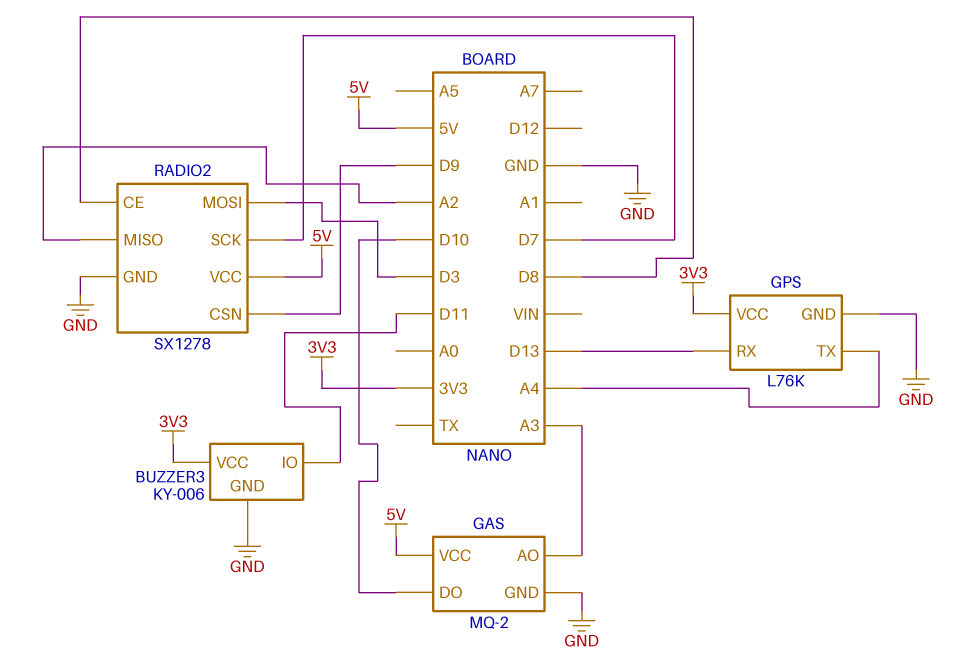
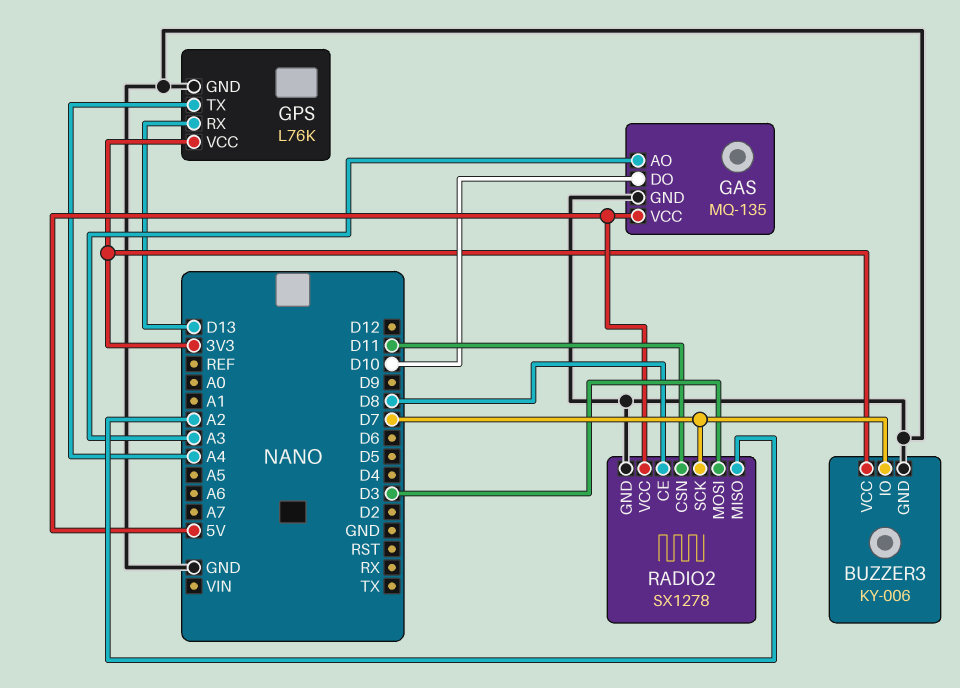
BUZZER3 pin IO: D11 -> D7
GAS: MQ-2 -> MQ-135
RADIO2 pin CSN: D9 -> D11

